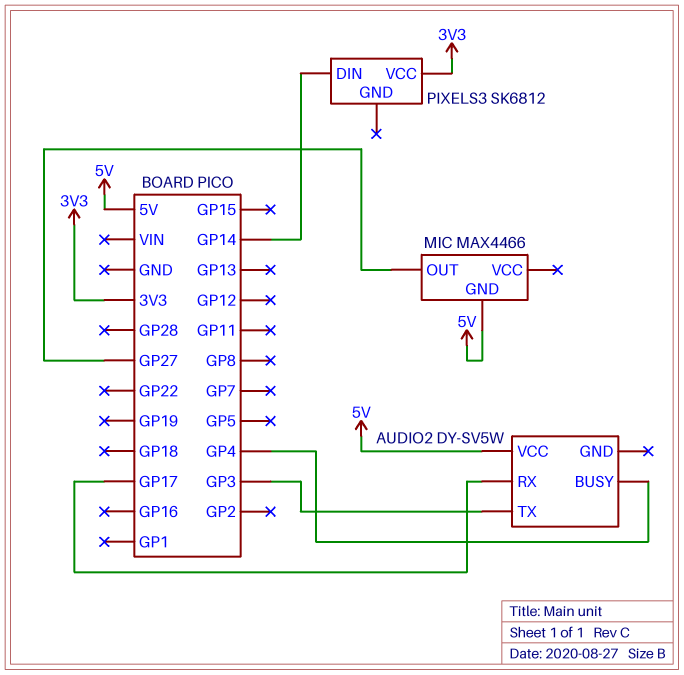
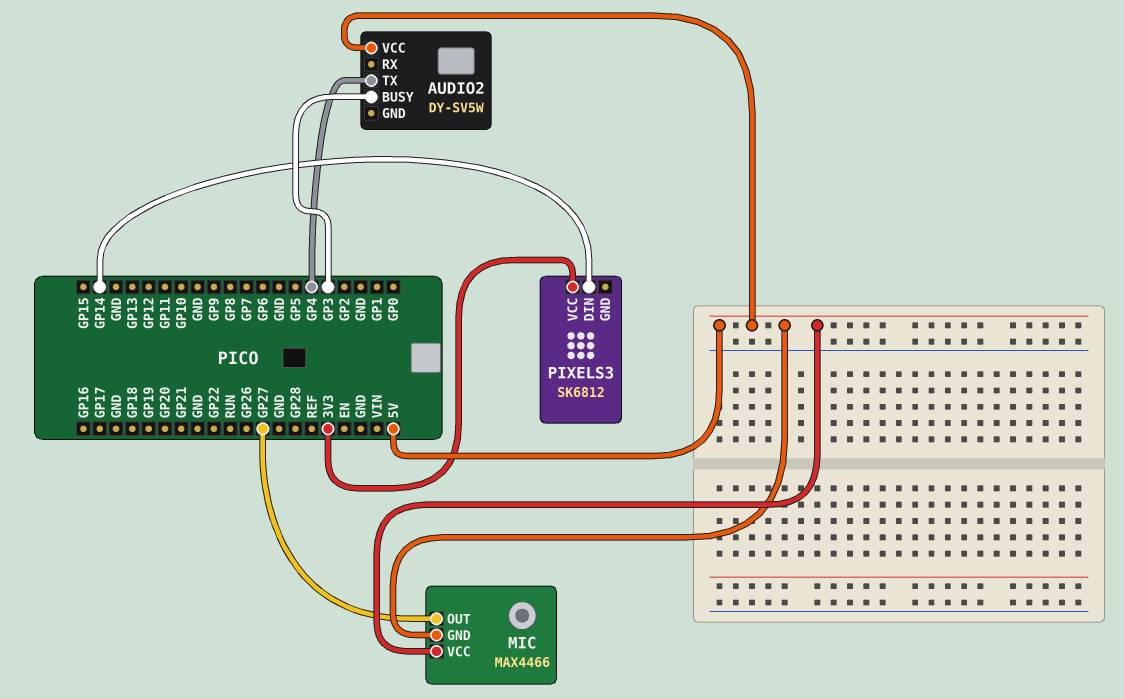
AUDIO2 pin BUSY: GP4 -> GP3
AUDIO2 pin RX: GP17 -> none
AUDIO2 pin TX: GP3 -> GP4
MIC pin VCC: none -> 5V

